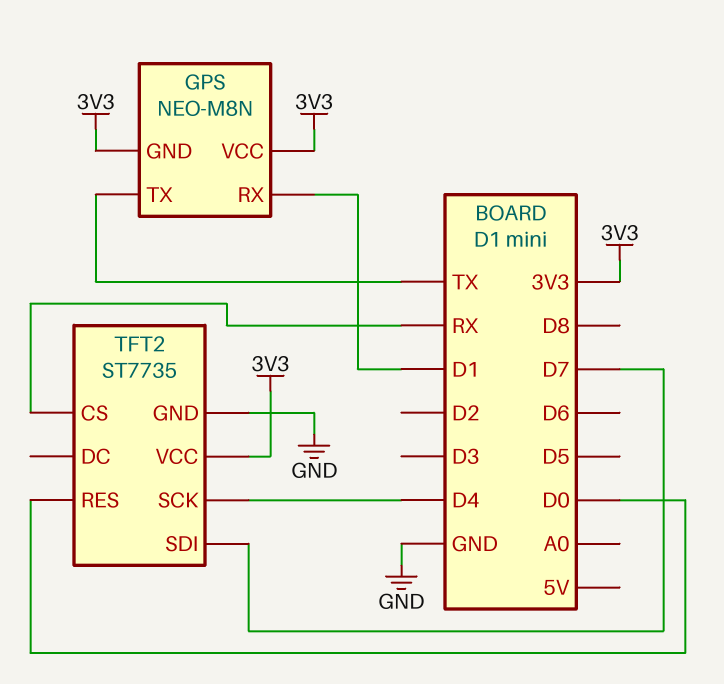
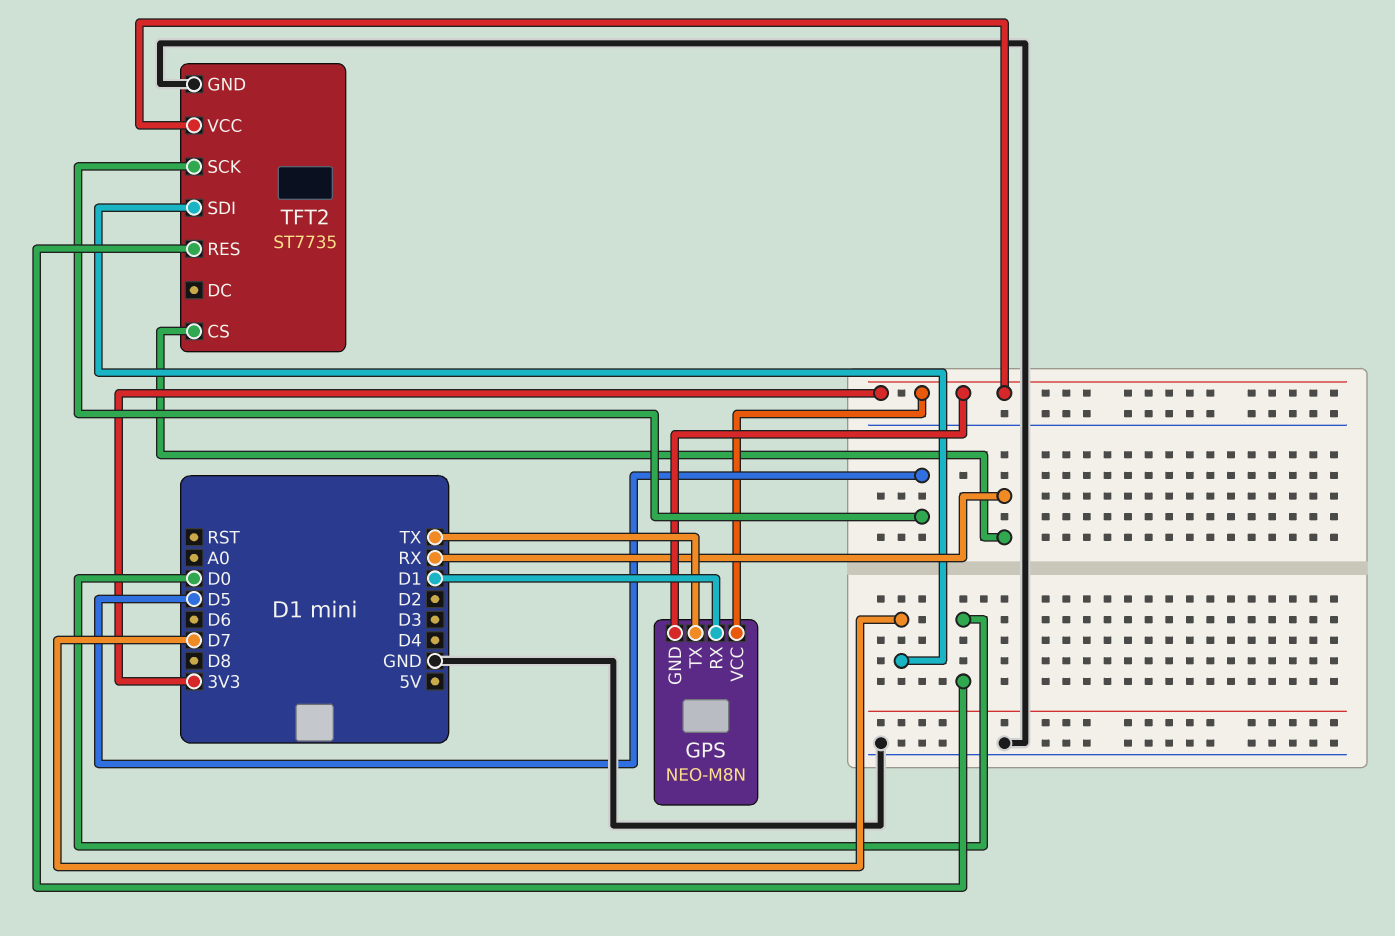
TFT2 pin SCK: D4 -> D5

